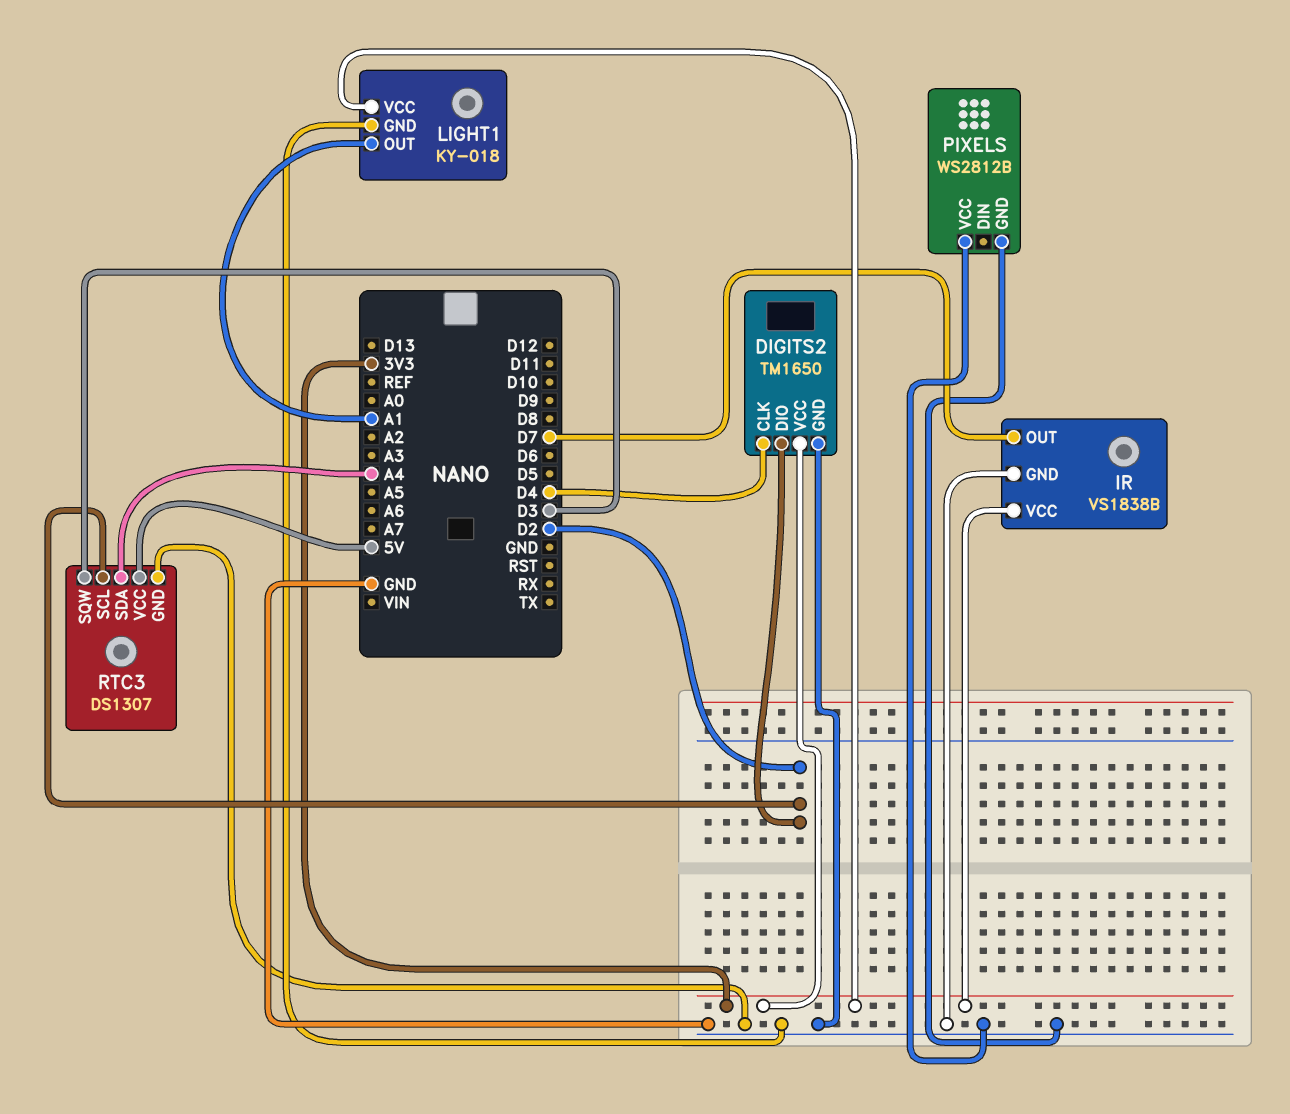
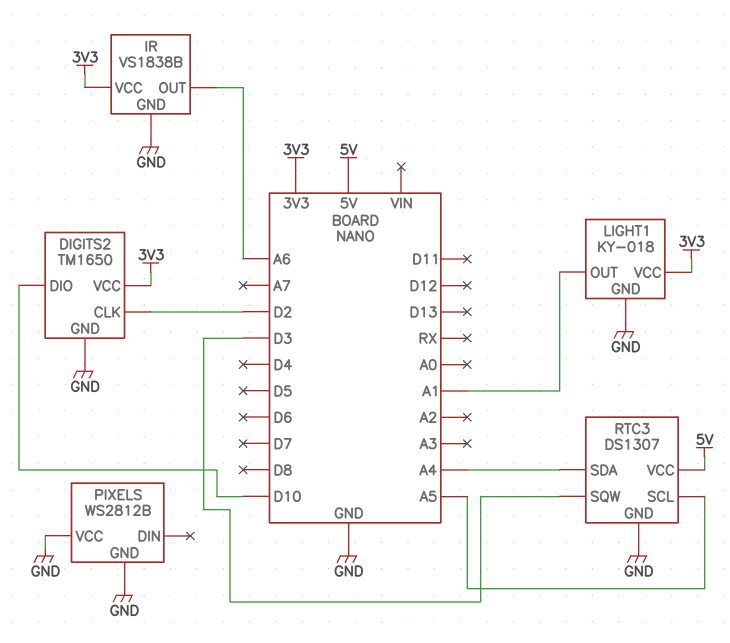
DIGITS2 pin CLK: D4 -> D2
DIGITS2 pin DIO: D2 -> D10
IR pin OUT: D7 -> A6
RTC3 pin SCL: D2 -> A5

